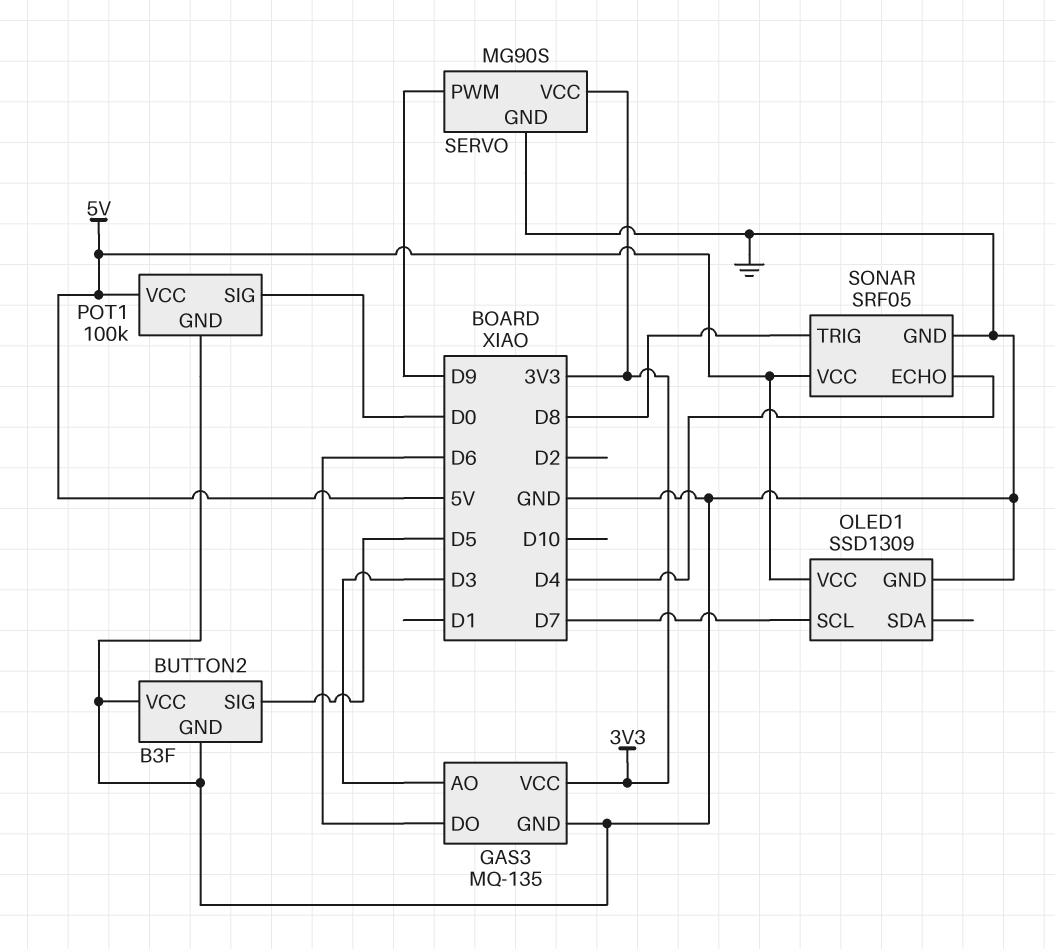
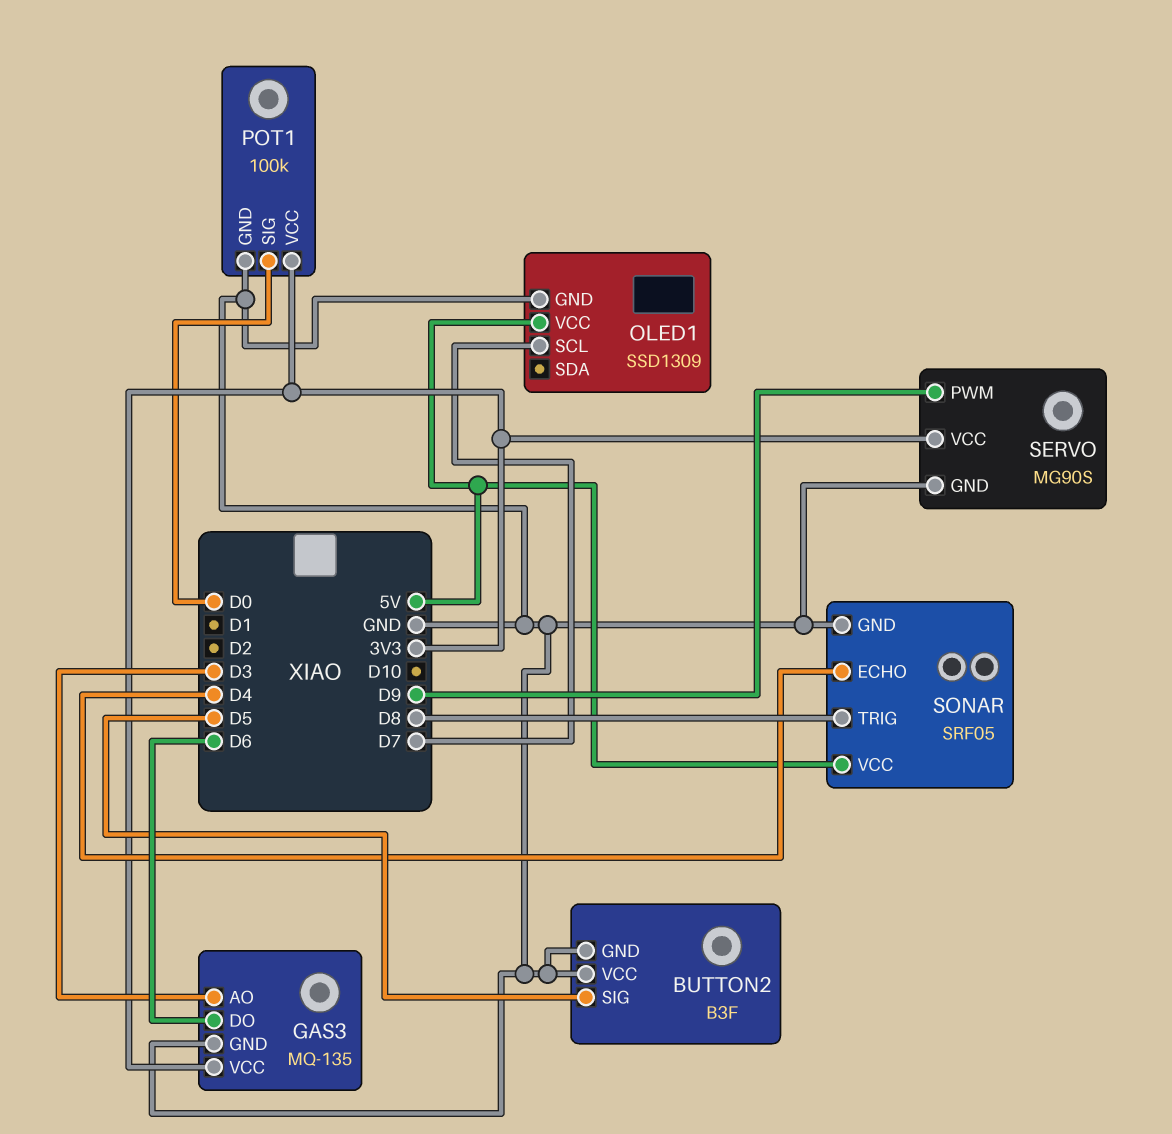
POT1 pin VCC: 5V -> 3V3

